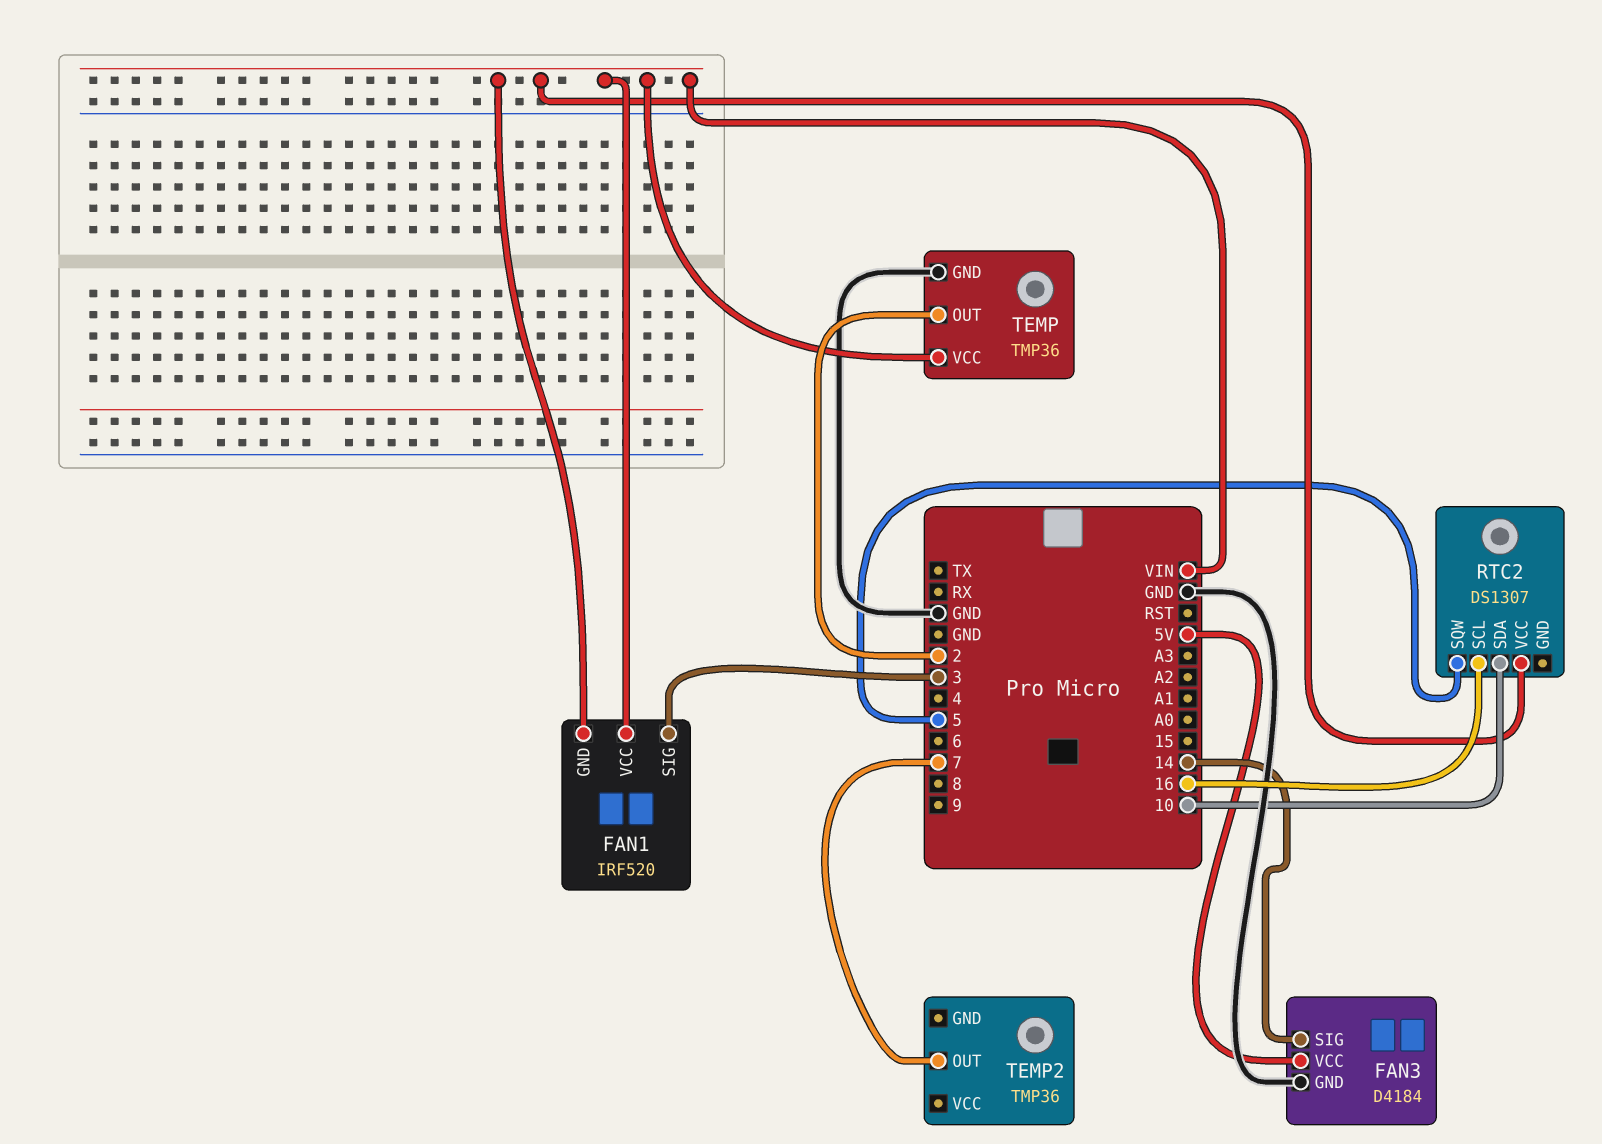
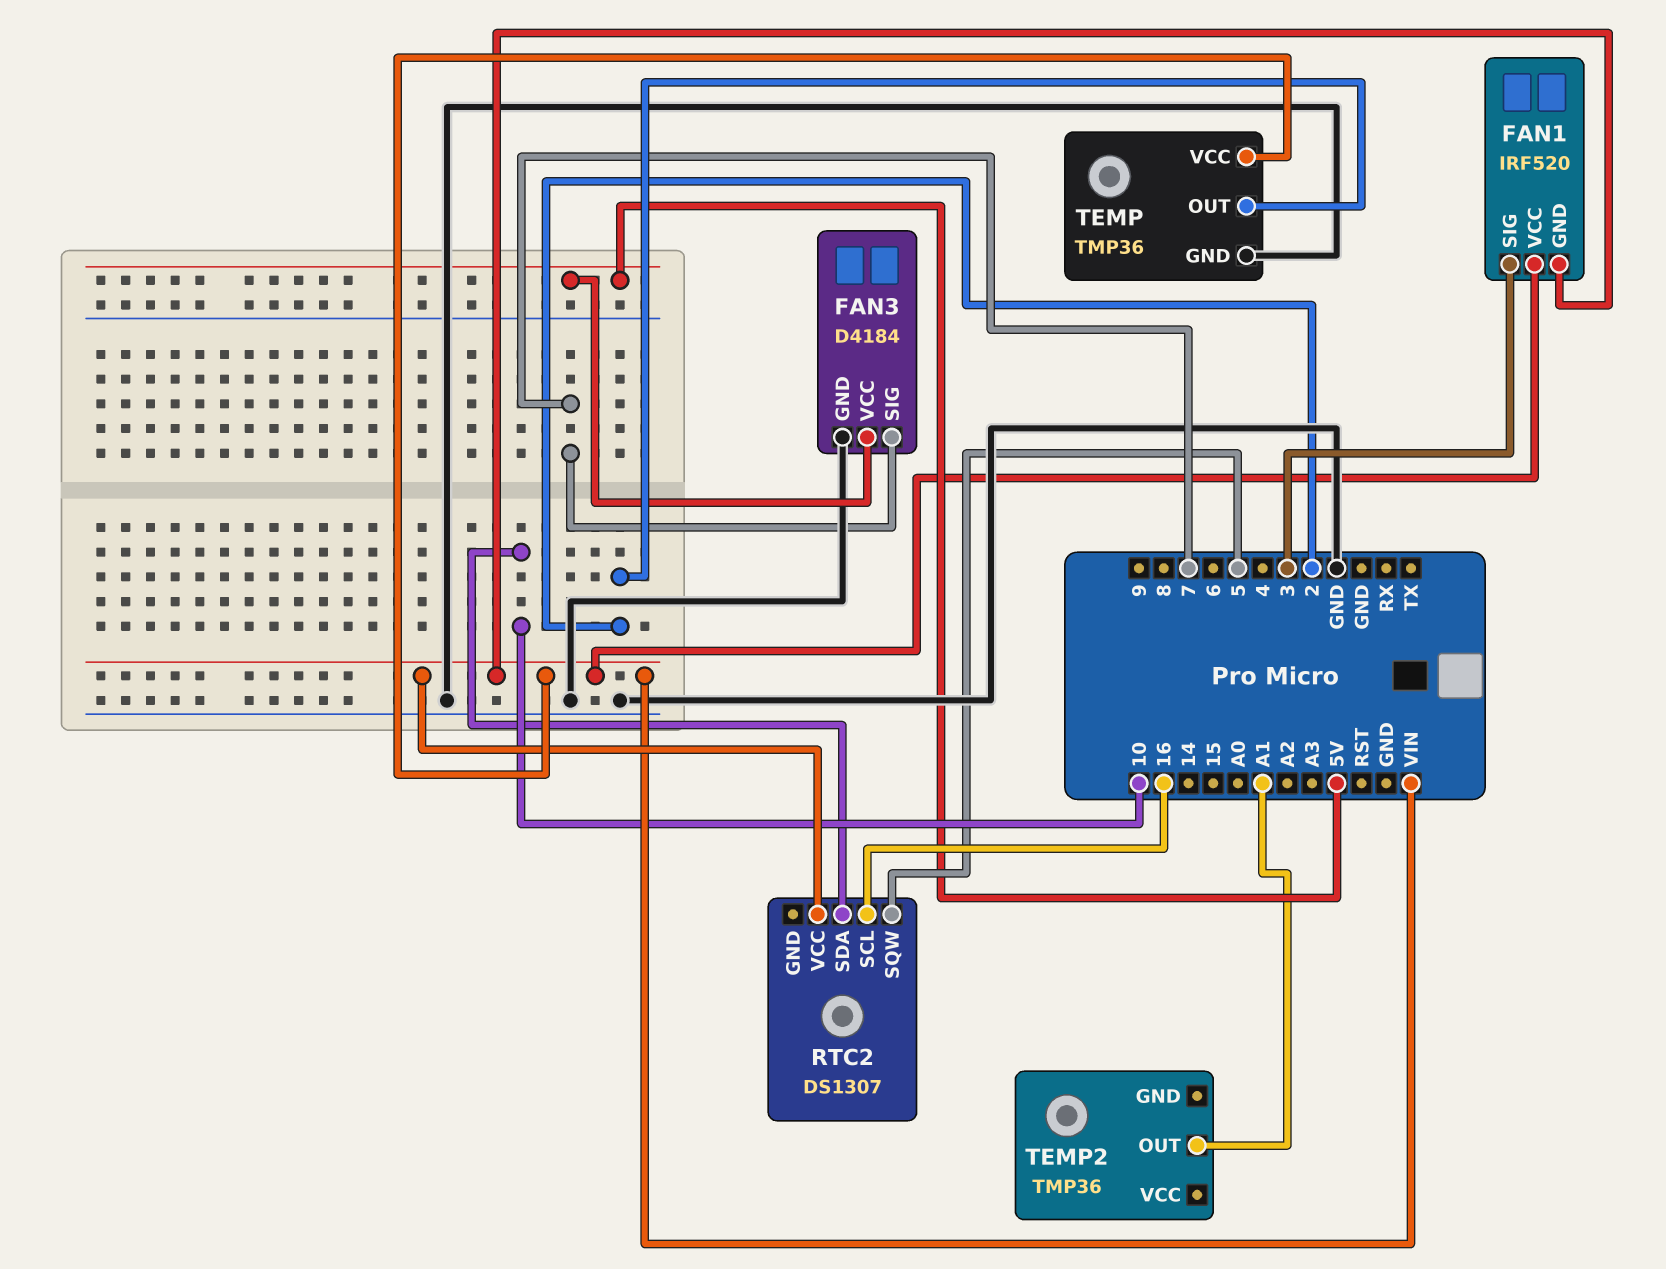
FAN3 pin SIG: 14 -> 7
TEMP2 pin OUT: 7 -> A1

